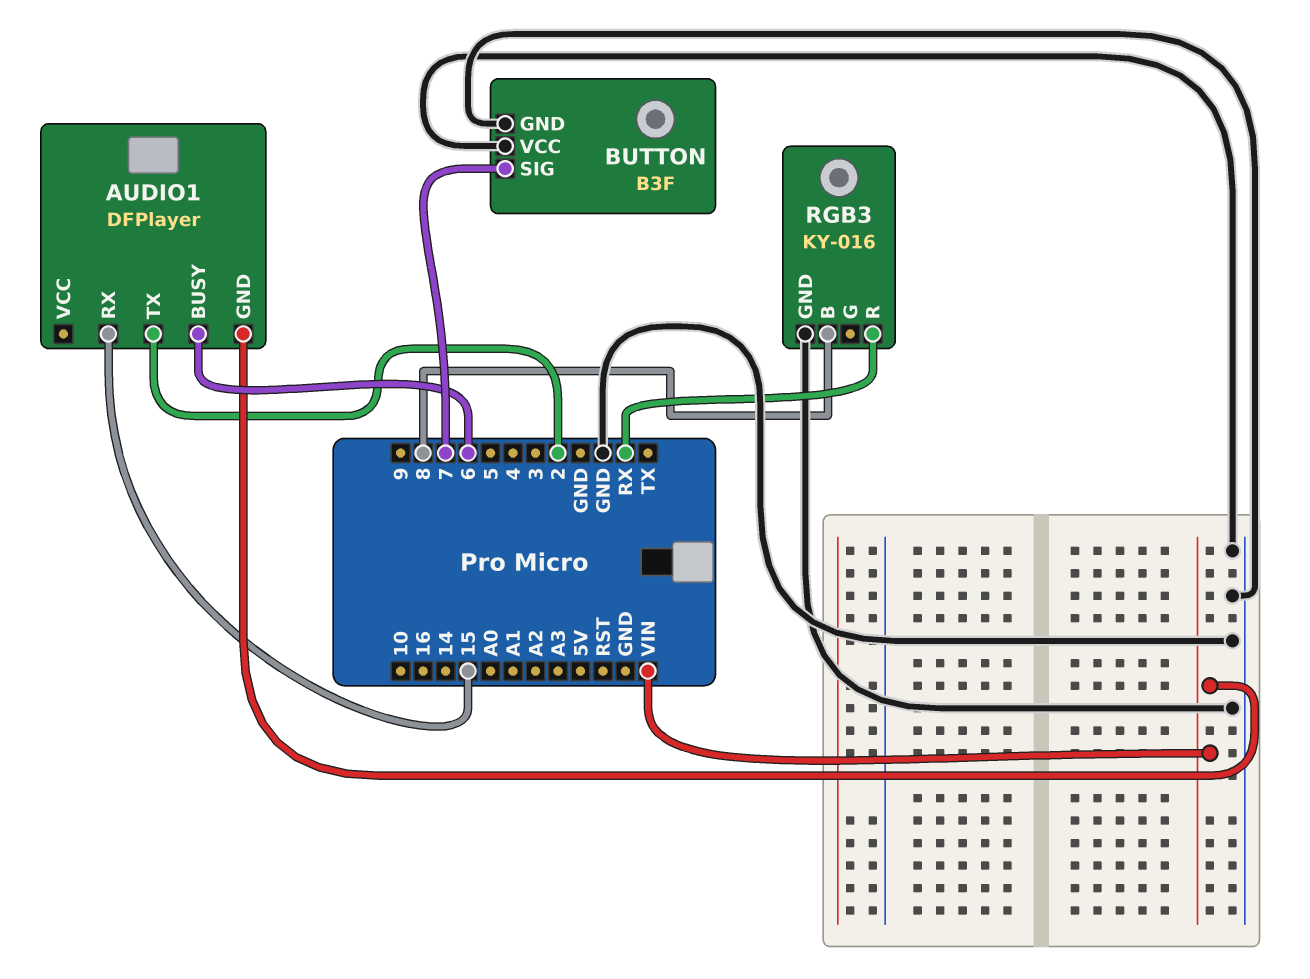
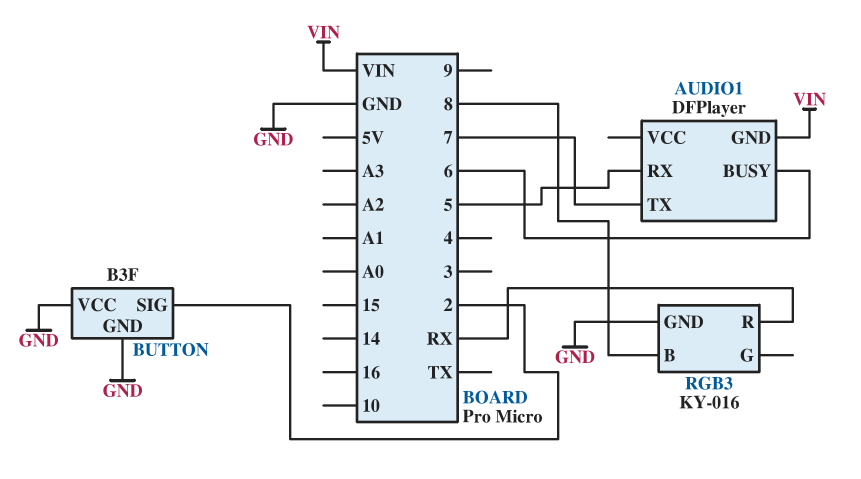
AUDIO1 pin RX: 15 -> 5
AUDIO1 pin TX: 2 -> 7
BUTTON pin SIG: 7 -> 2

